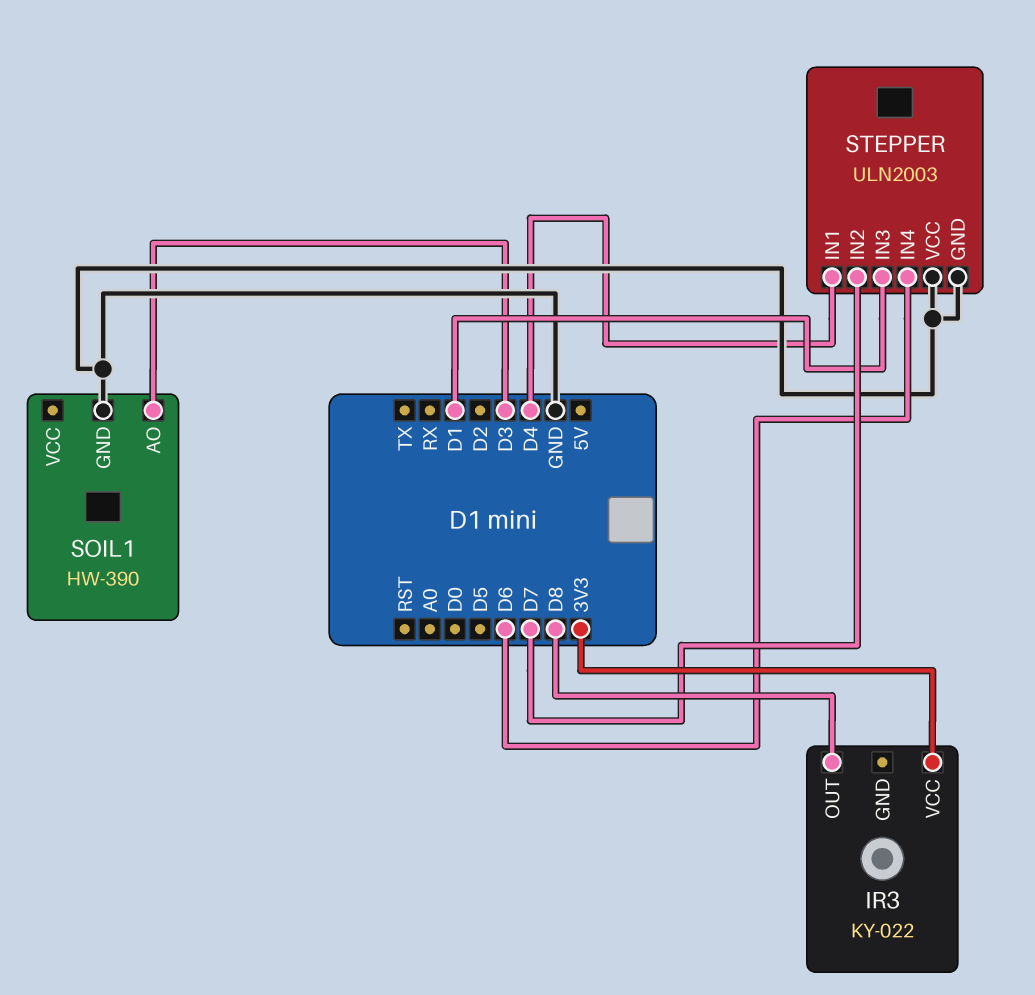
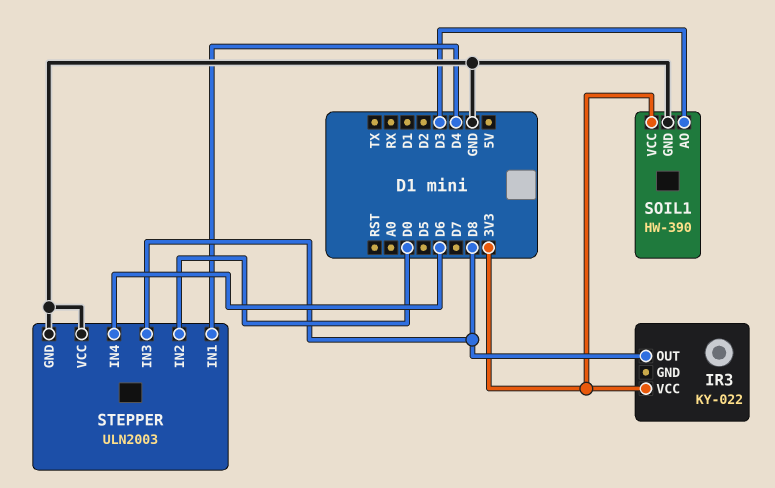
SOIL1 pin VCC: none -> 3V3
STEPPER pin IN2: D7 -> D0
STEPPER pin IN3: D1 -> D8

